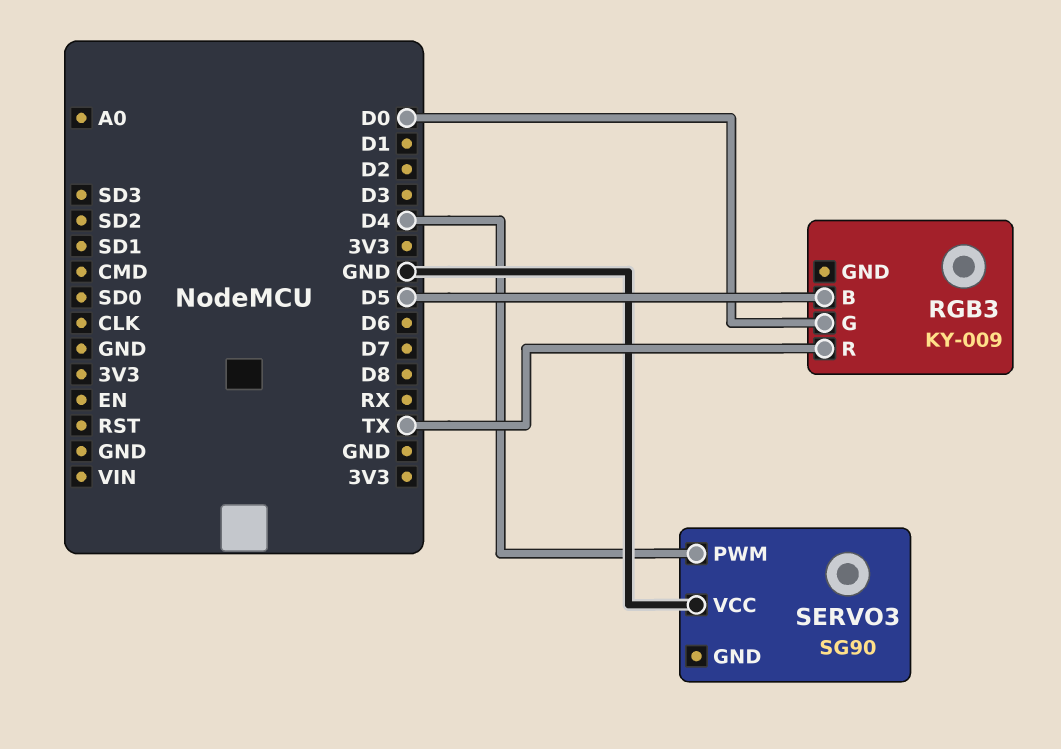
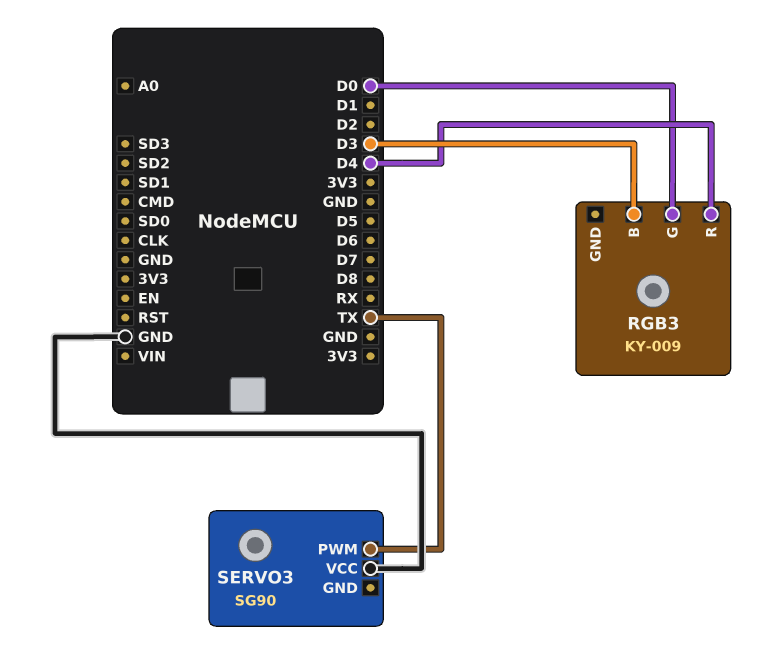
RGB3 pin B: D5 -> D3
RGB3 pin R: TX -> D4
SERVO3 pin PWM: D4 -> TX

